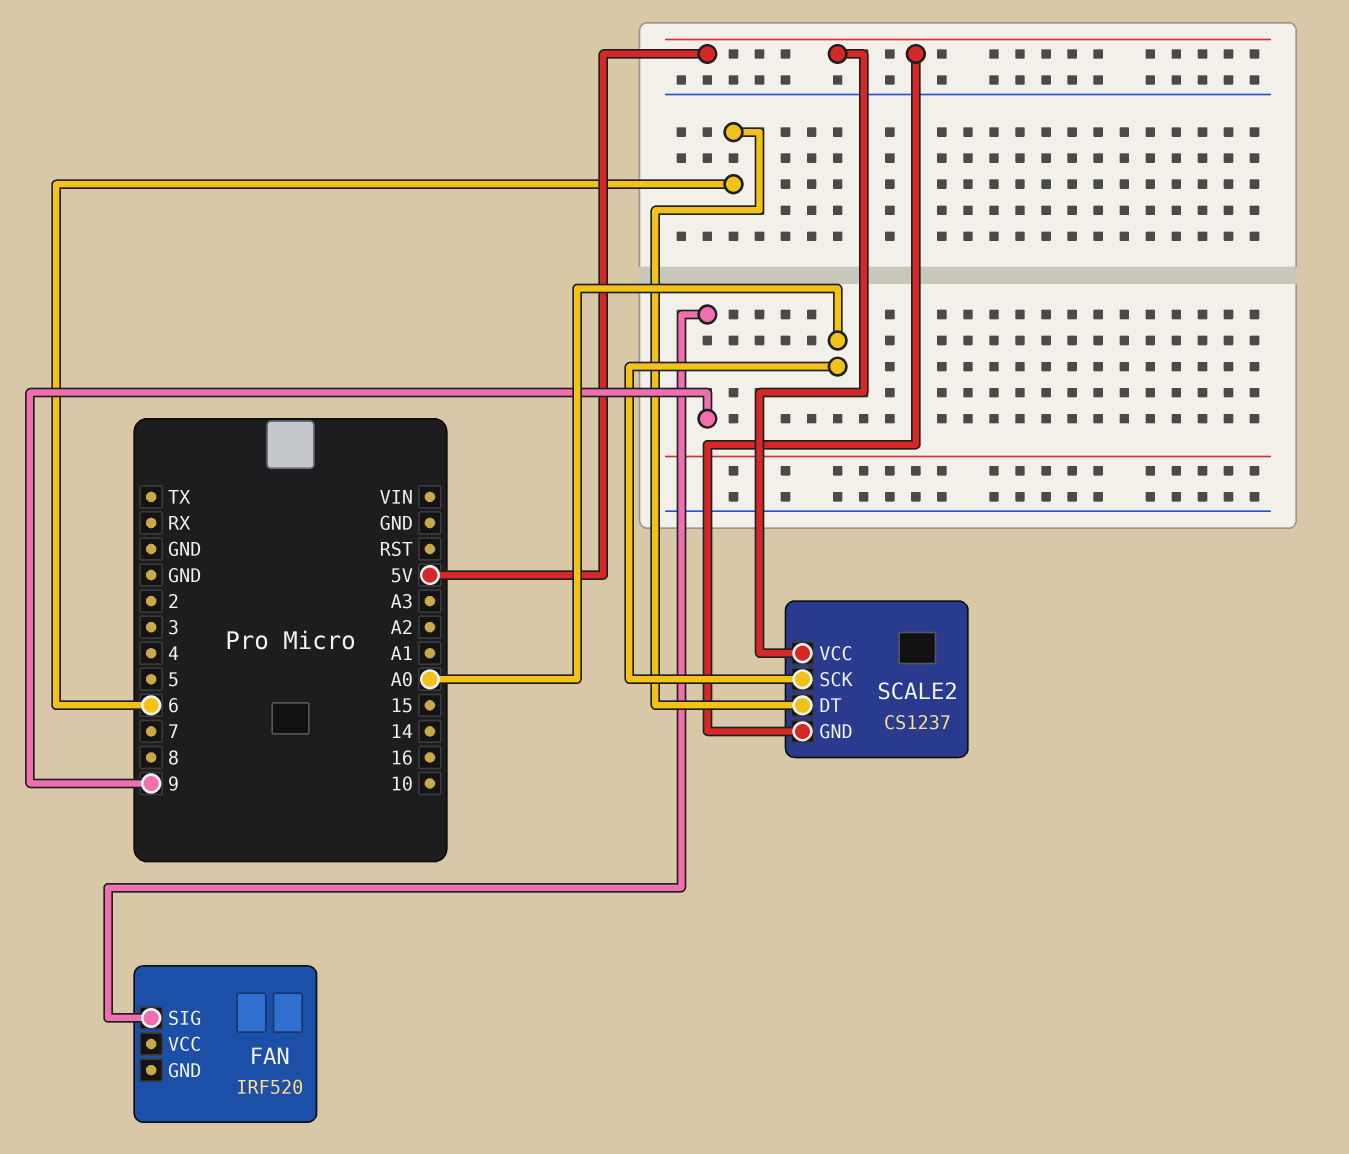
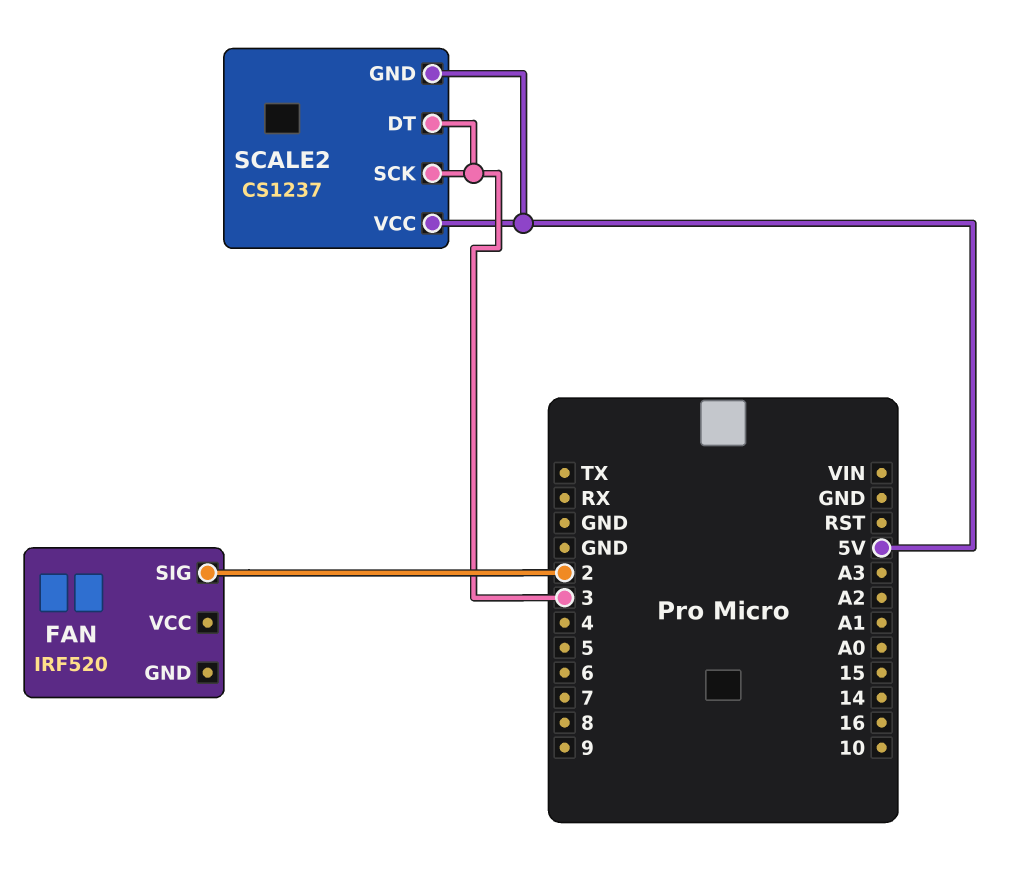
FAN pin SIG: 9 -> 2
SCALE2 pin DT: 6 -> 3
SCALE2 pin SCK: A0 -> 3

